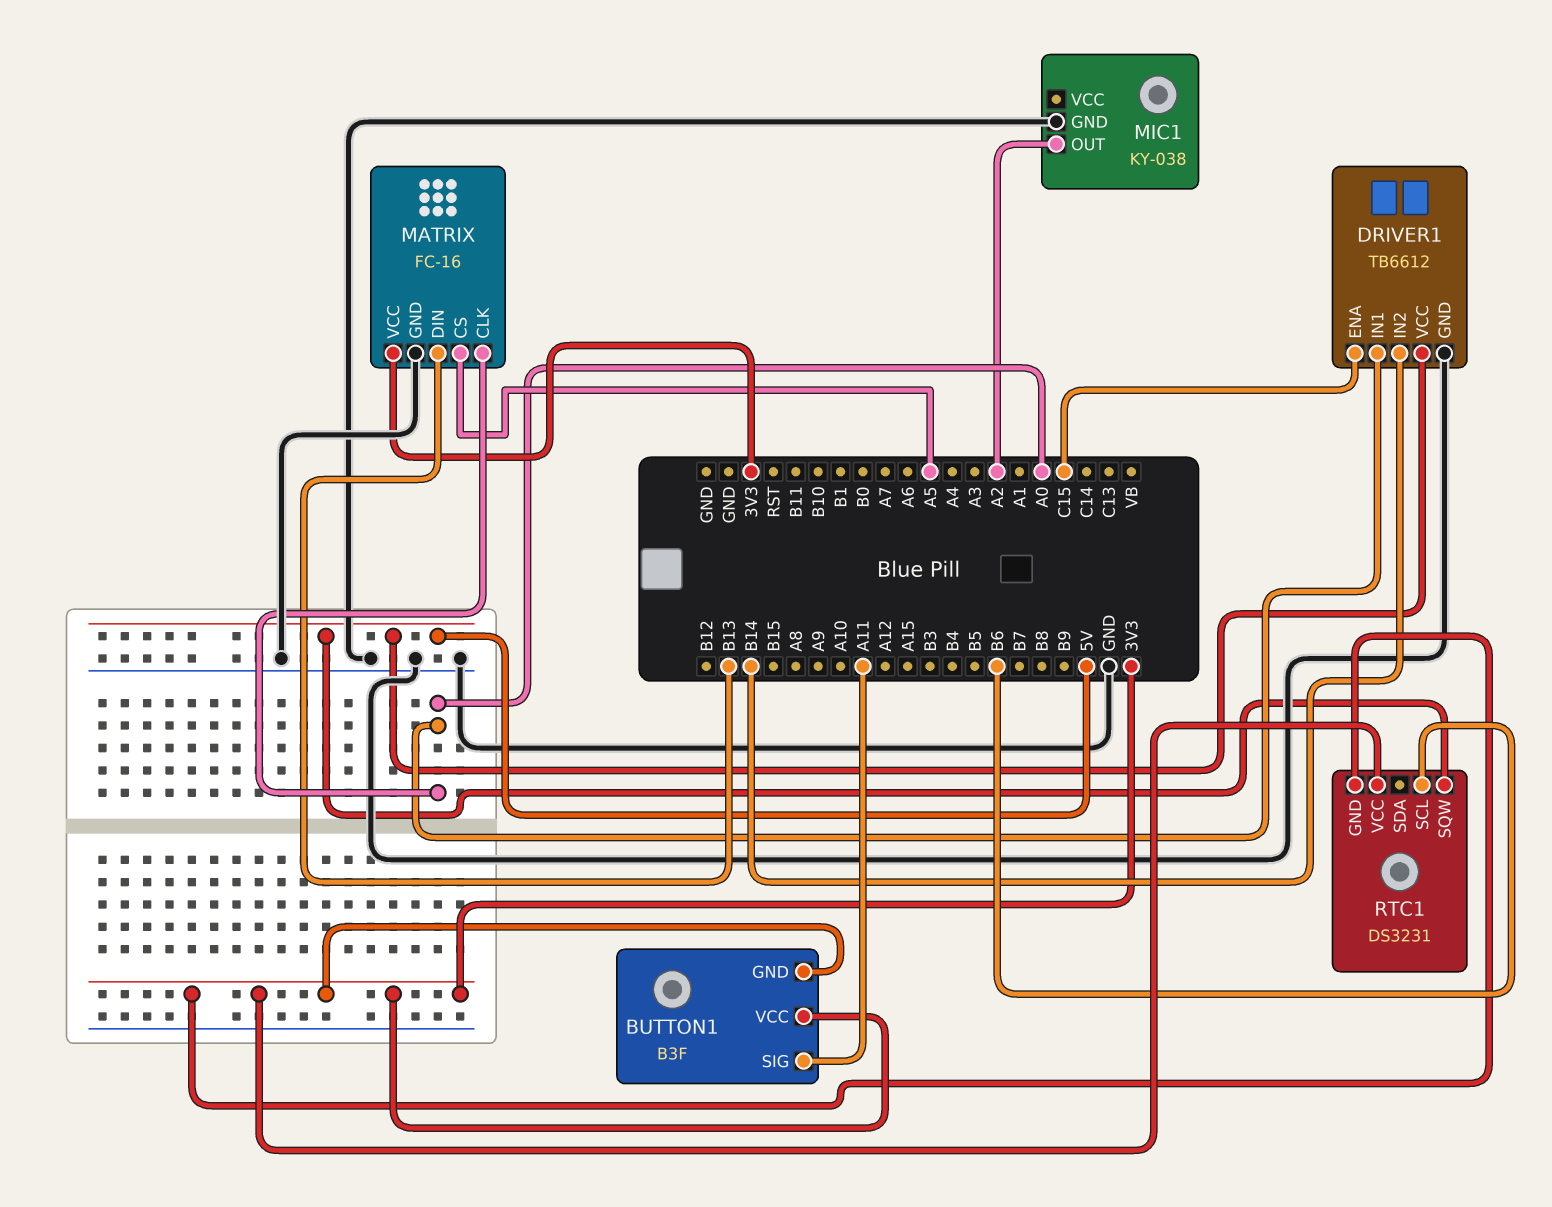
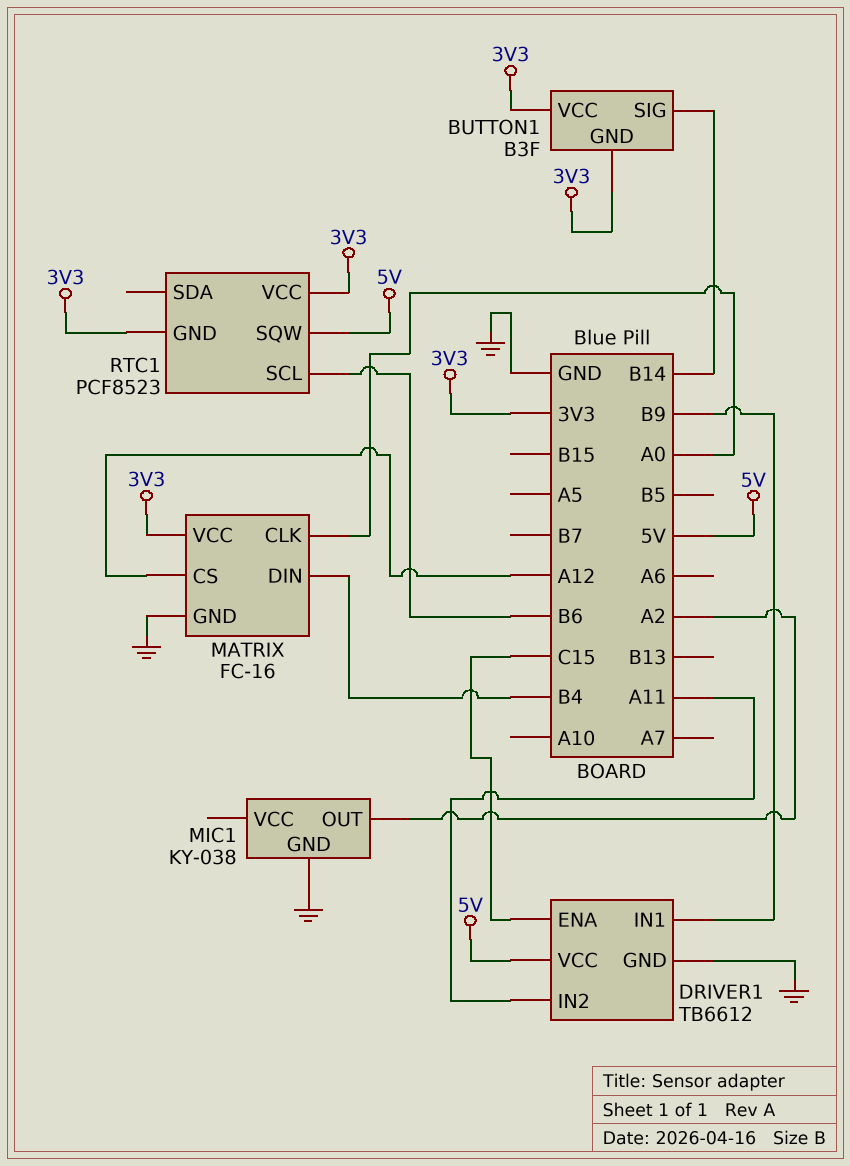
BUTTON1 pin SIG: A11 -> B14
DRIVER1 pin IN1: A0 -> B9
DRIVER1 pin IN2: B14 -> A11
MATRIX pin CS: A5 -> A12
MATRIX pin DIN: B13 -> B4
RTC1: DS3231 -> PCF8523

